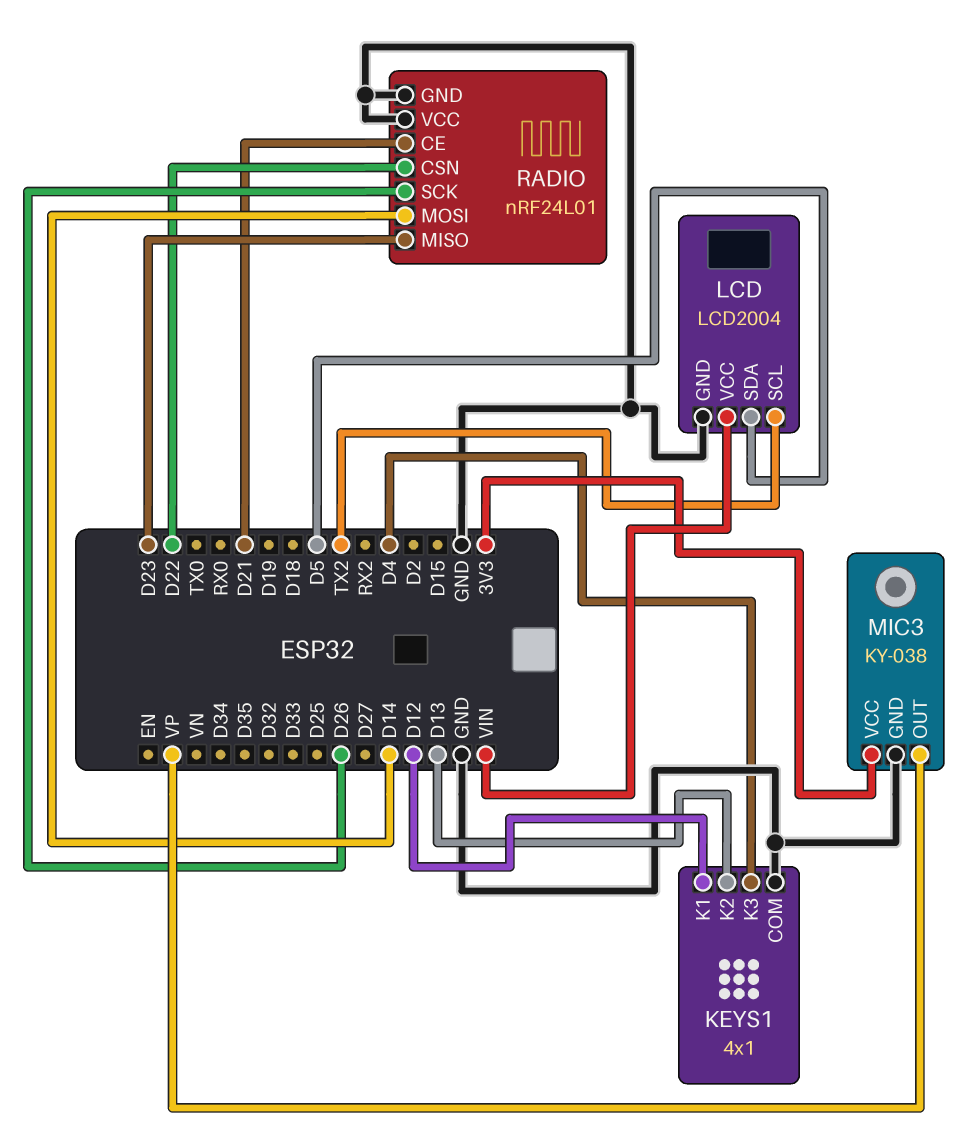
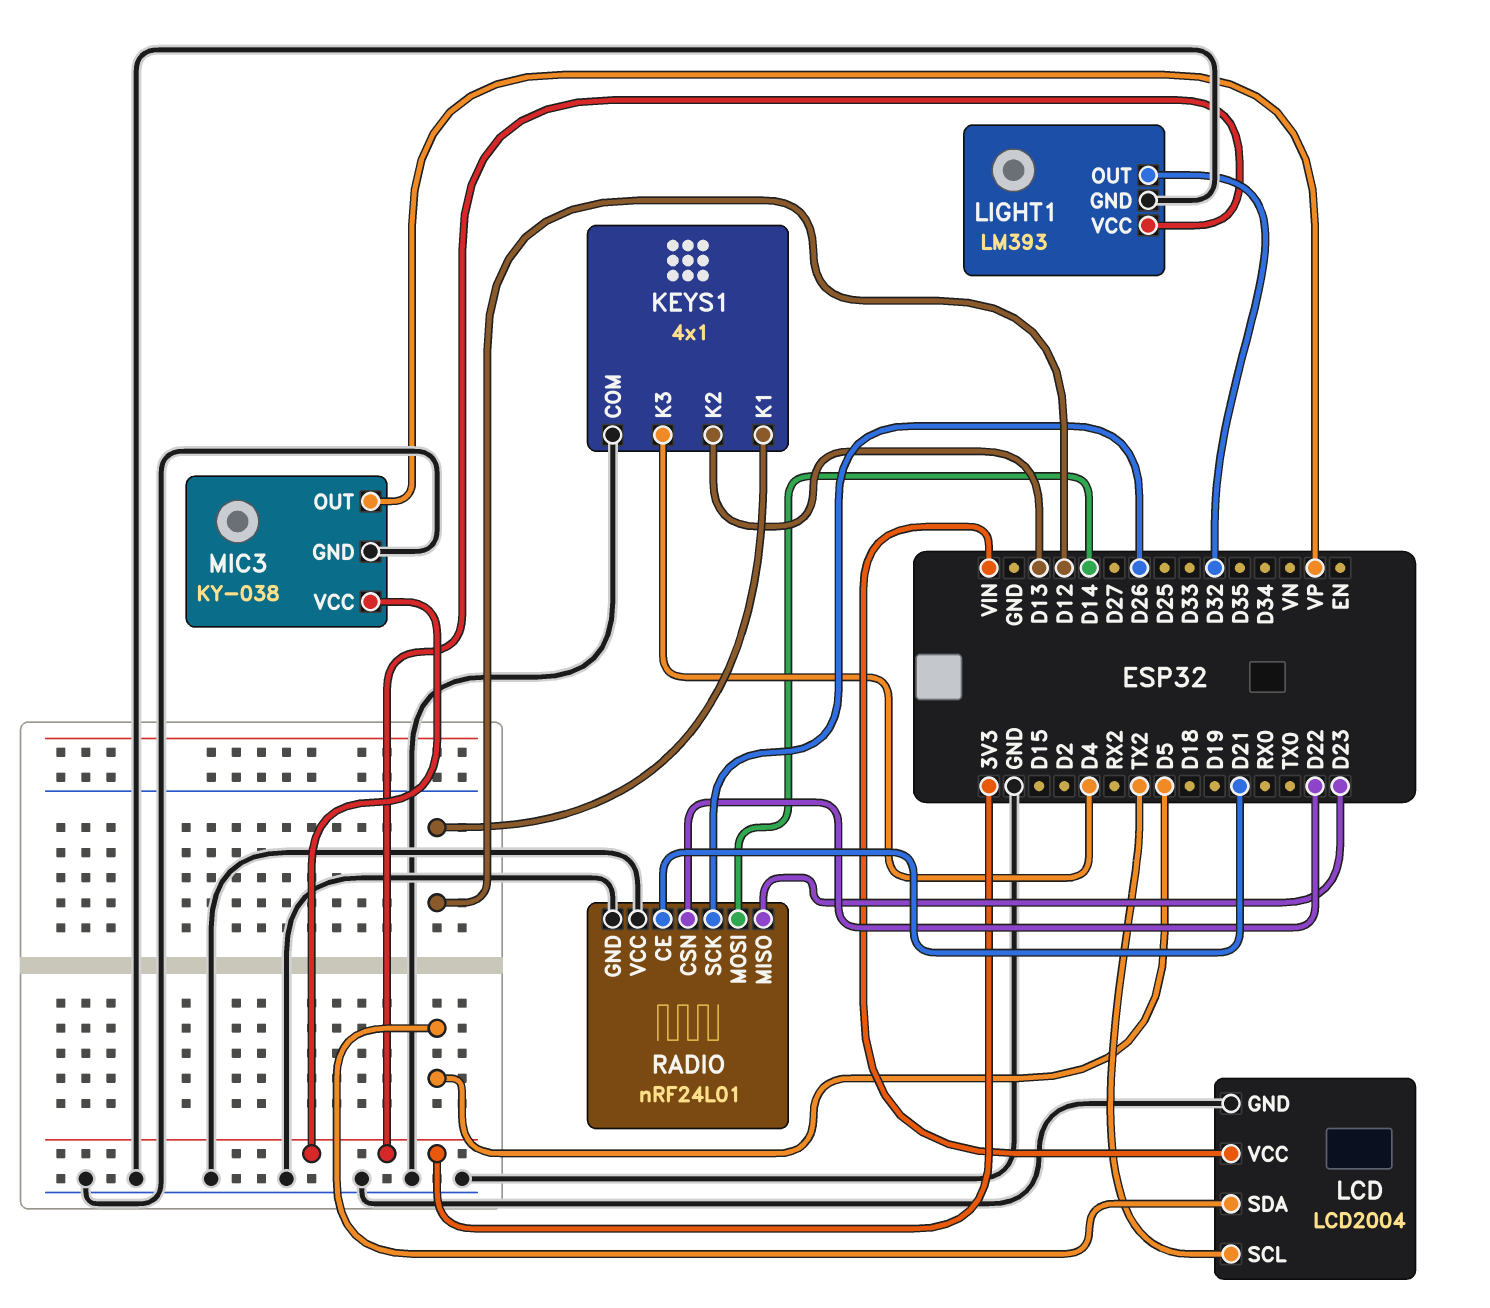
LIGHT1: none -> LM393
LIGHT1 pin GND: none -> GND
LIGHT1 pin OUT: none -> D32
LIGHT1 pin VCC: none -> 3V3

